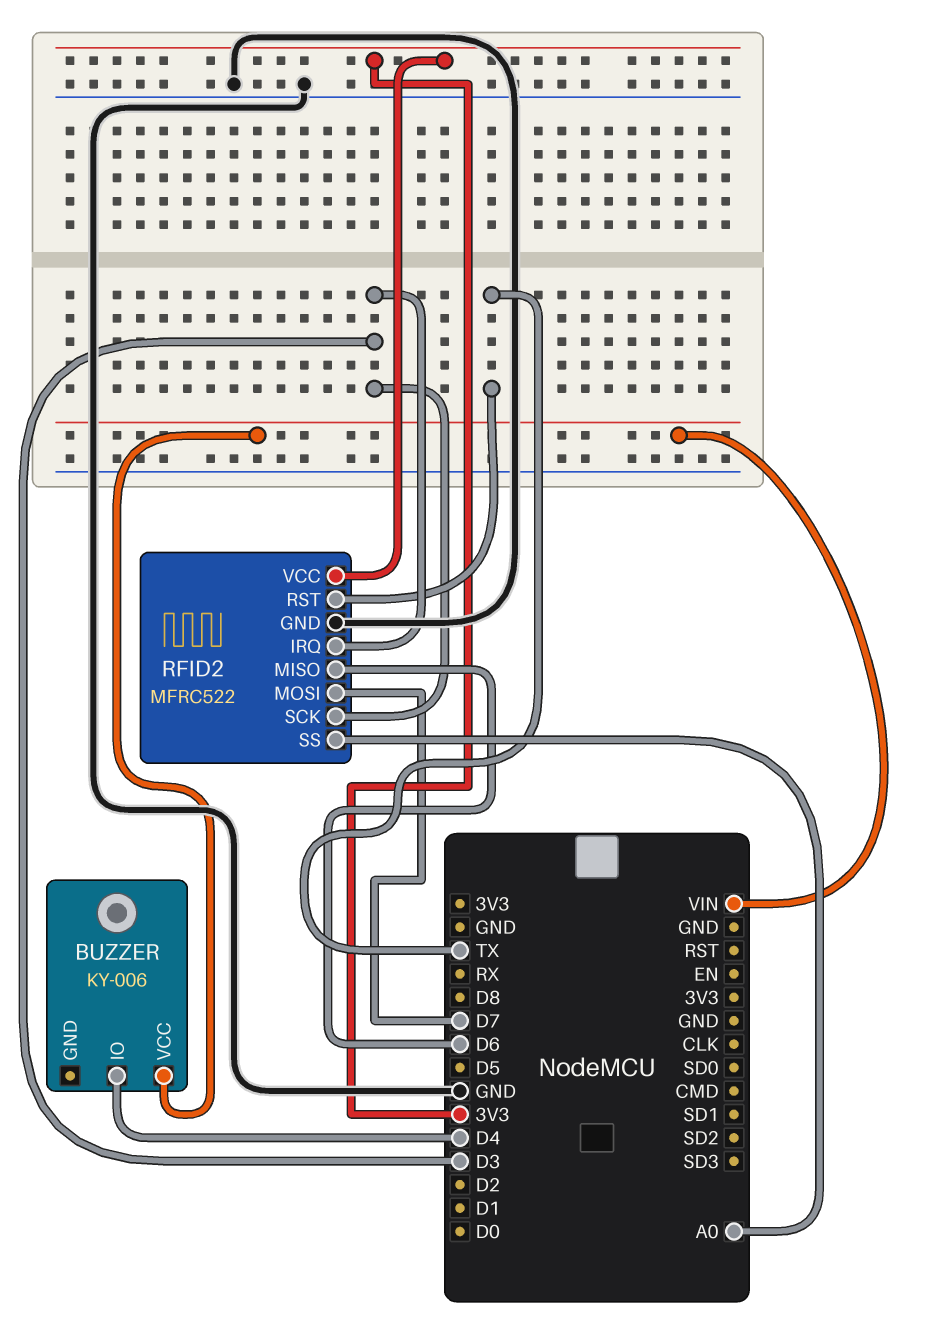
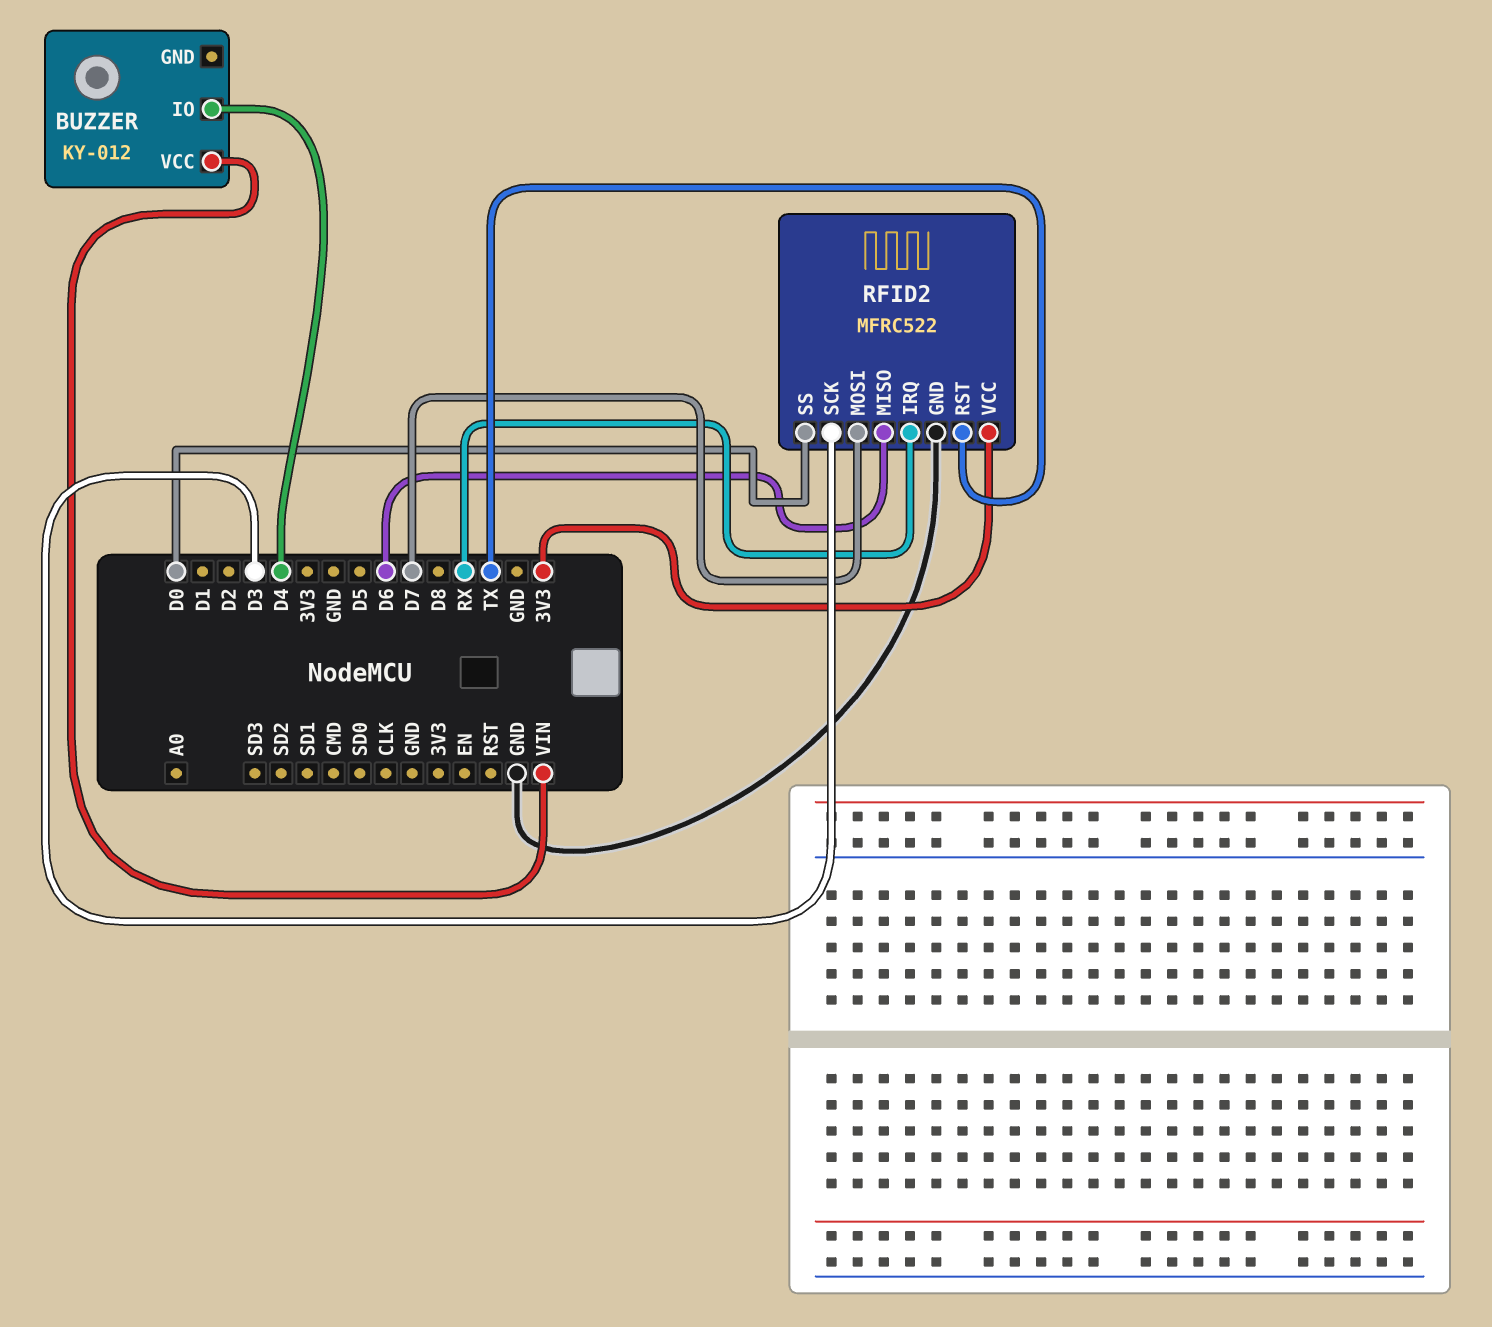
BUZZER: KY-006 -> KY-012
RFID2 pin IRQ: D3 -> RX
RFID2 pin SS: A0 -> D0

